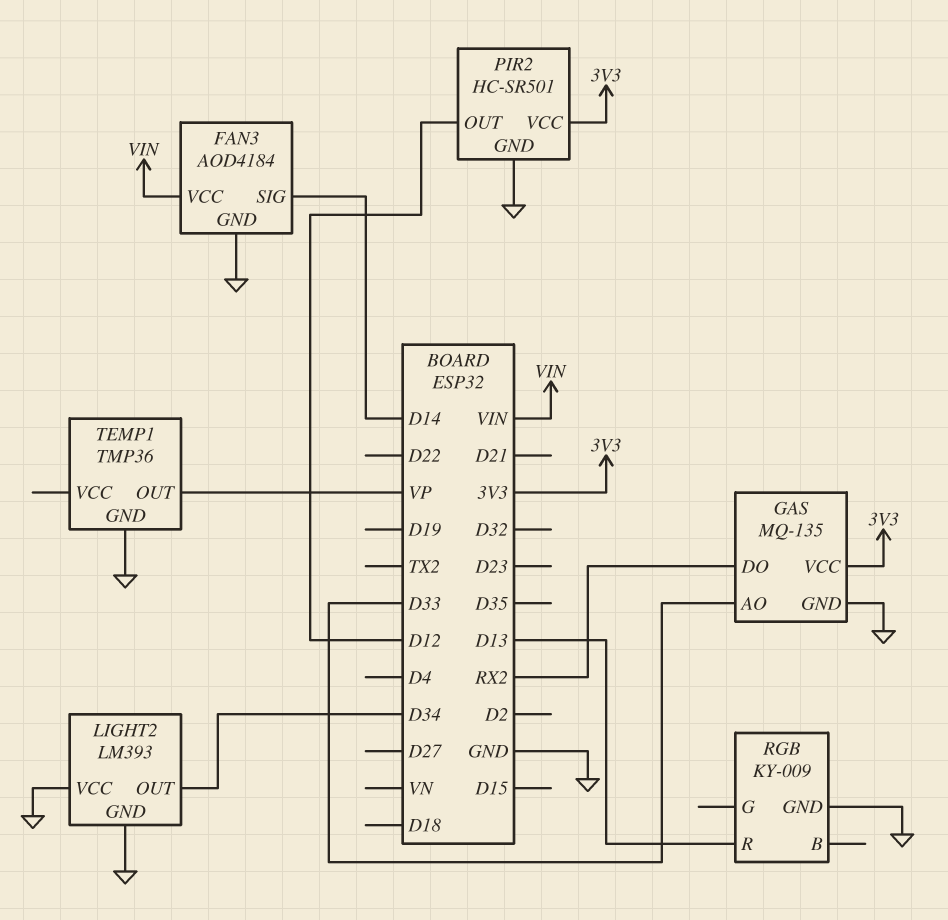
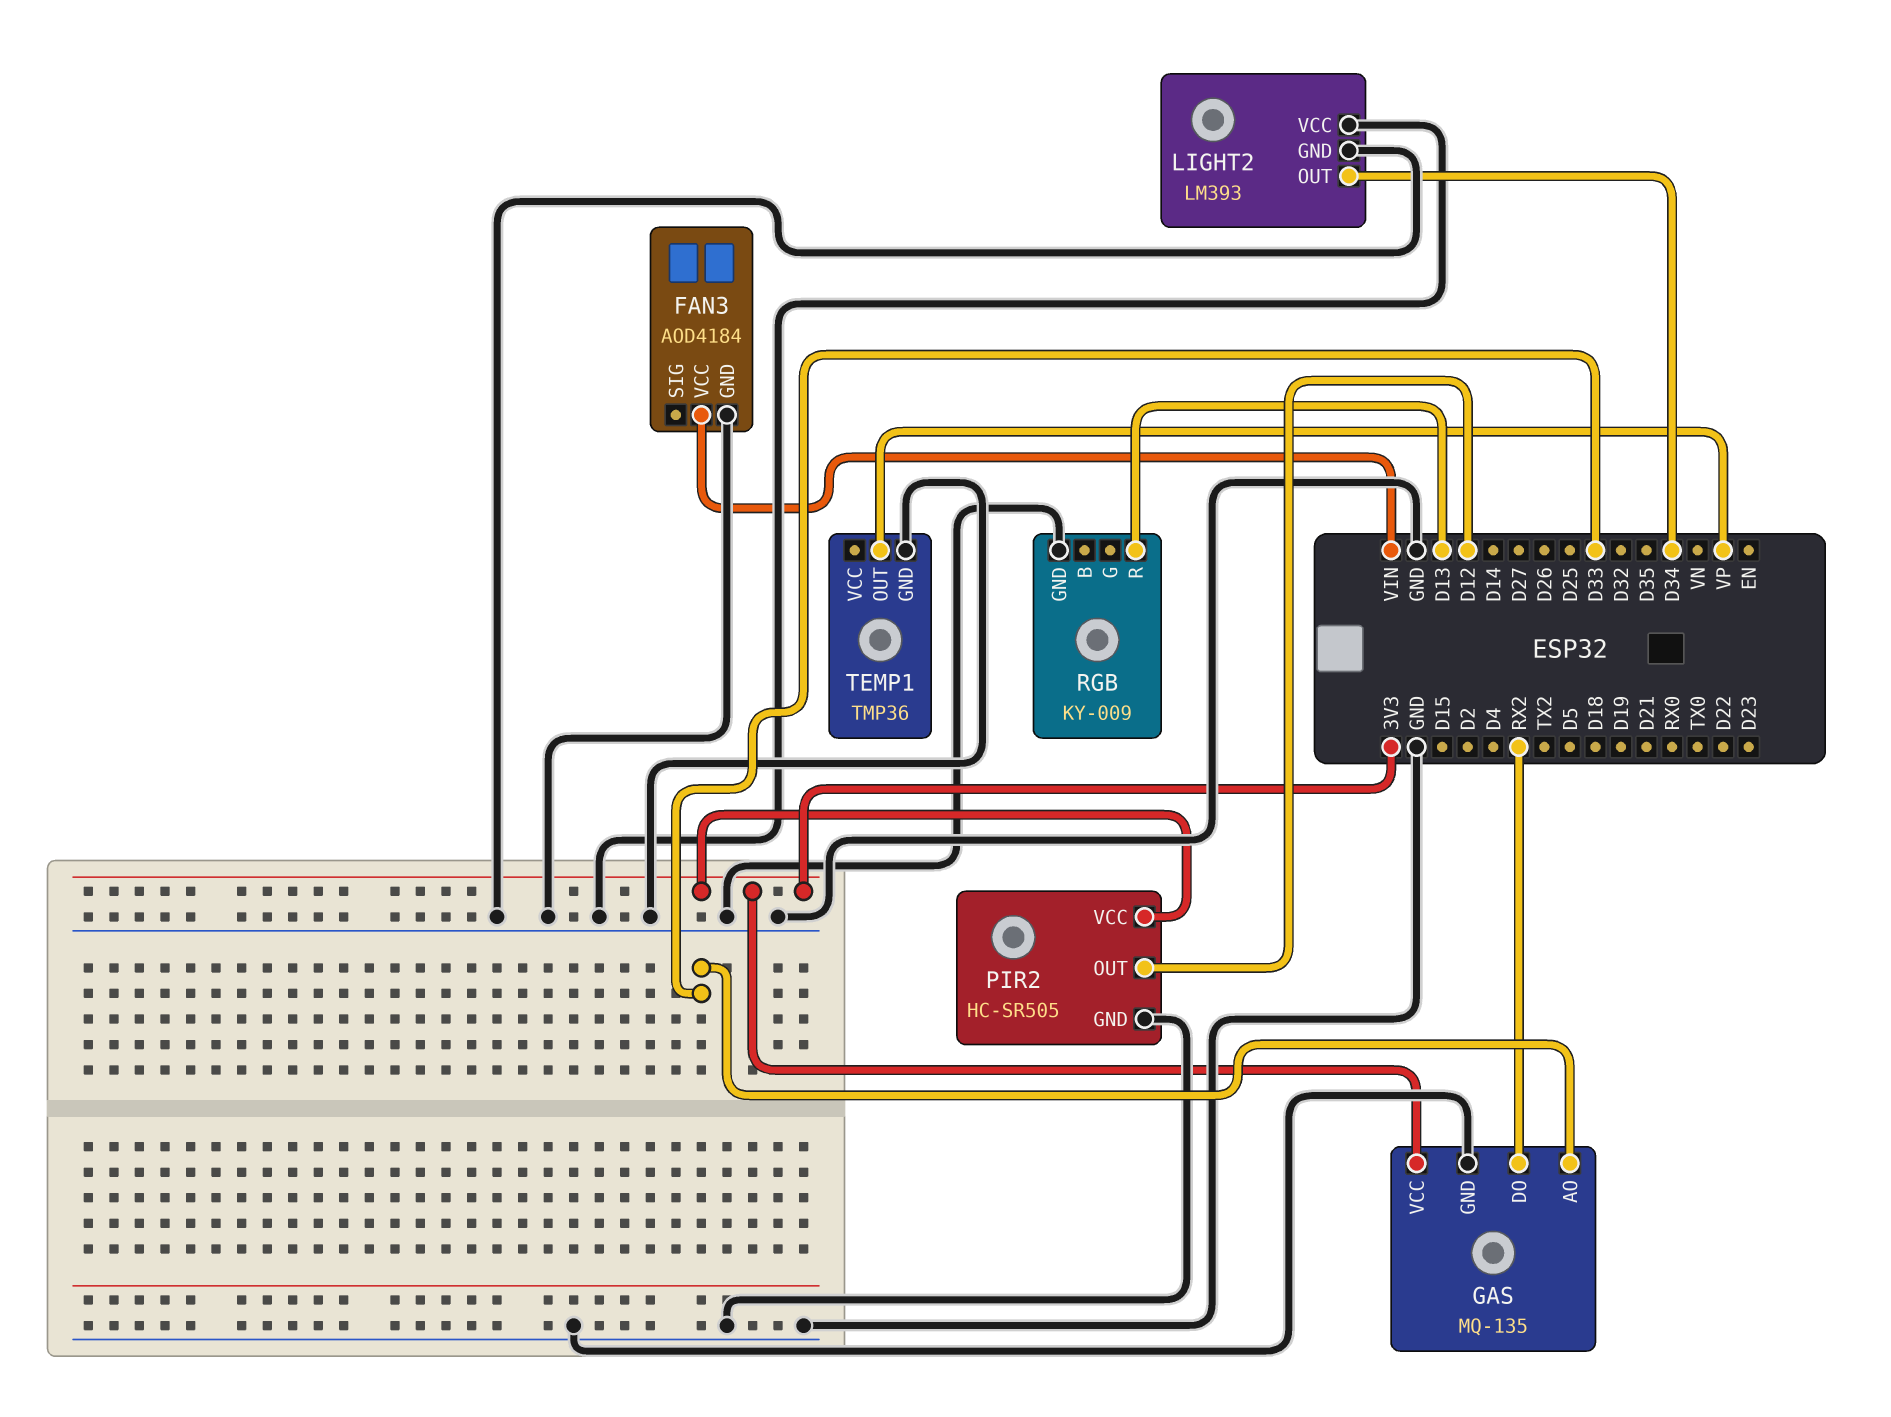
FAN3 pin SIG: D14 -> none
PIR2: HC-SR501 -> HC-SR505

